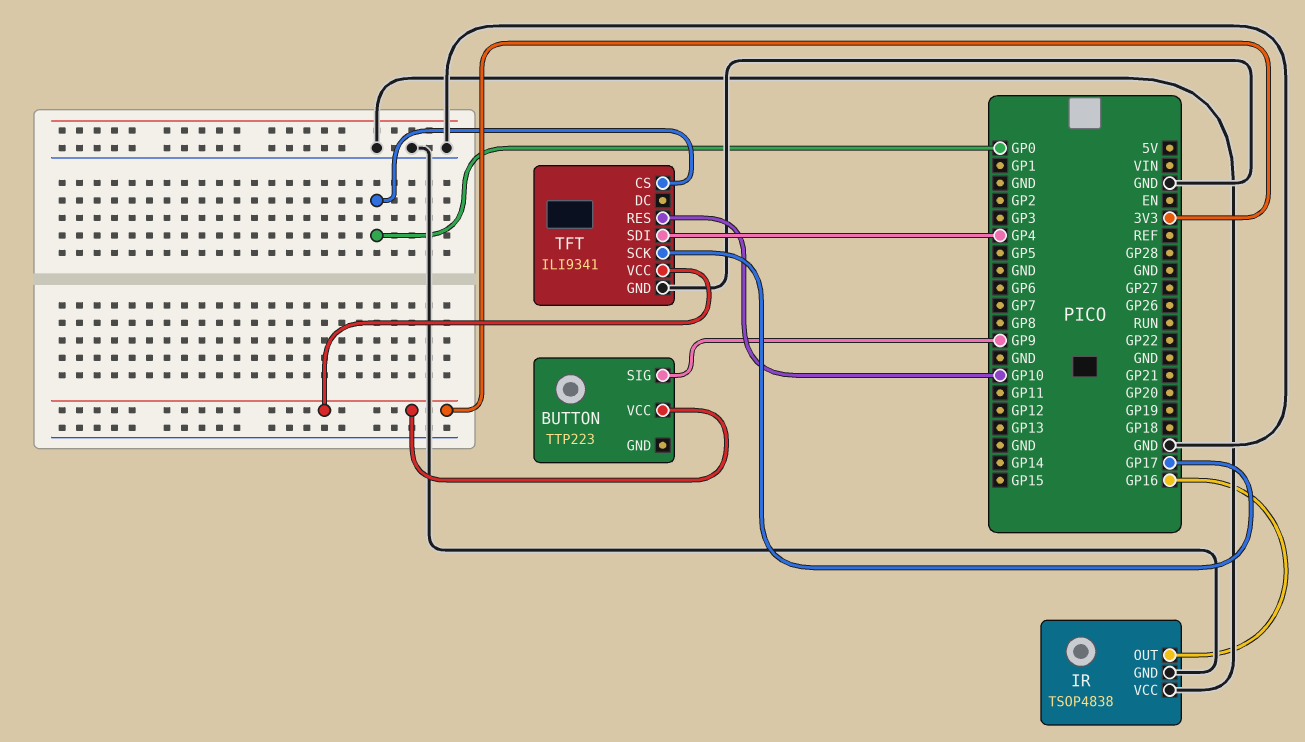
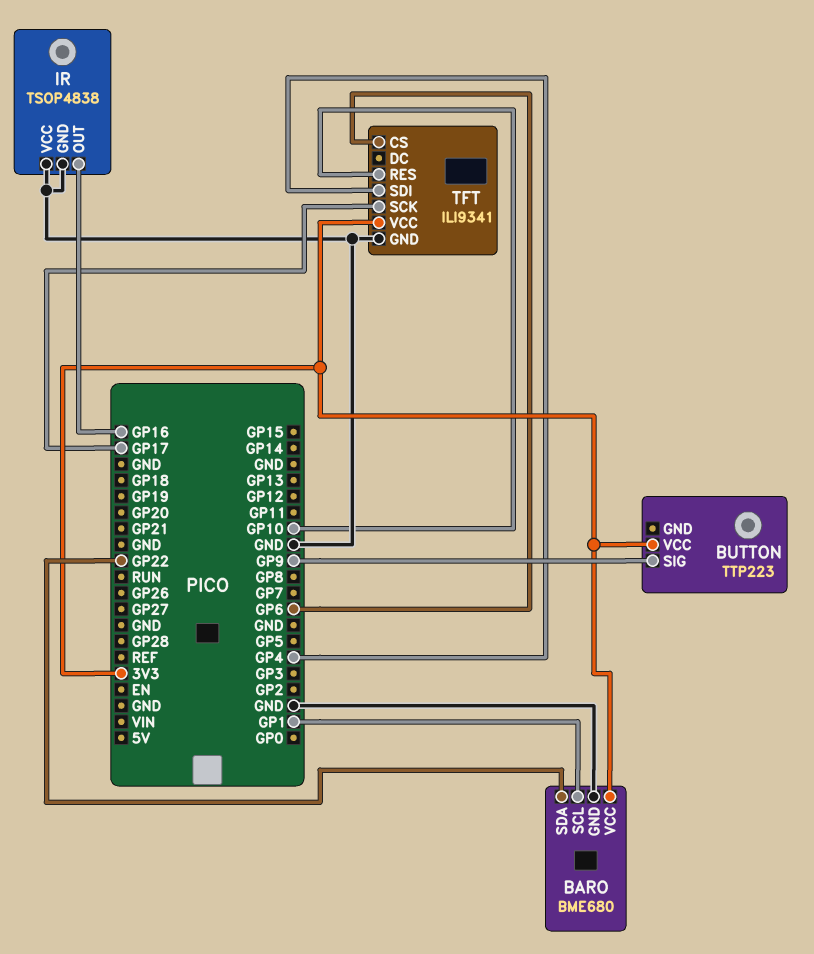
BARO: none -> BME680
BARO pin GND: none -> GND
BARO pin SCL: none -> GP1
BARO pin SDA: none -> GP22
BARO pin VCC: none -> 3V3
TFT pin CS: GP0 -> GP6

